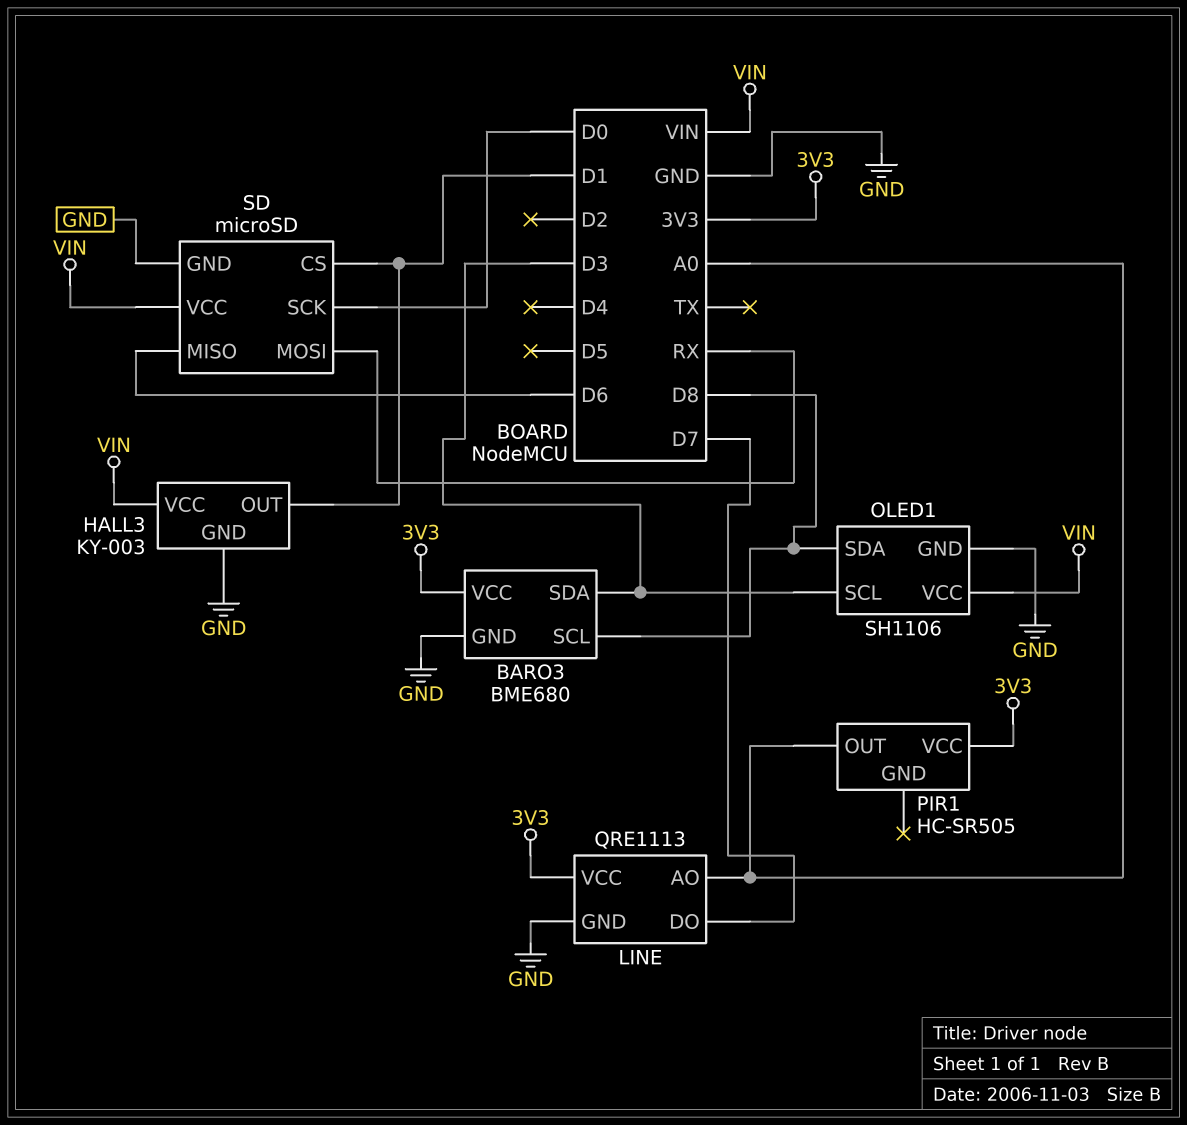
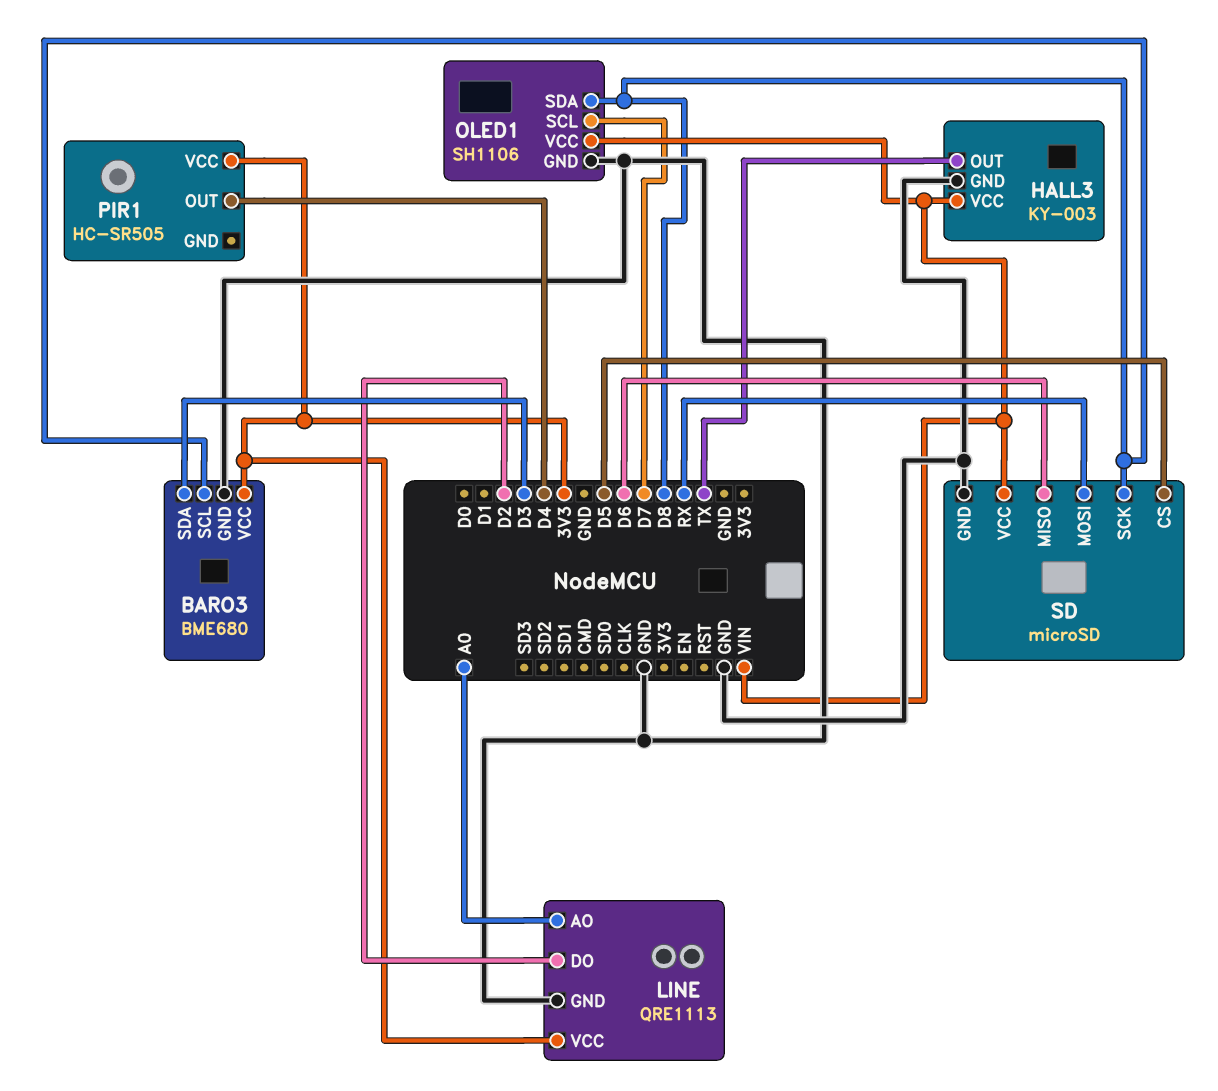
HALL3 pin OUT: D1 -> TX
LINE pin DO: D7 -> D2
OLED1 pin SCL: D3 -> D7
PIR1 pin OUT: A0 -> D4
SD pin CS: D1 -> D5
SD pin SCK: D0 -> D8

